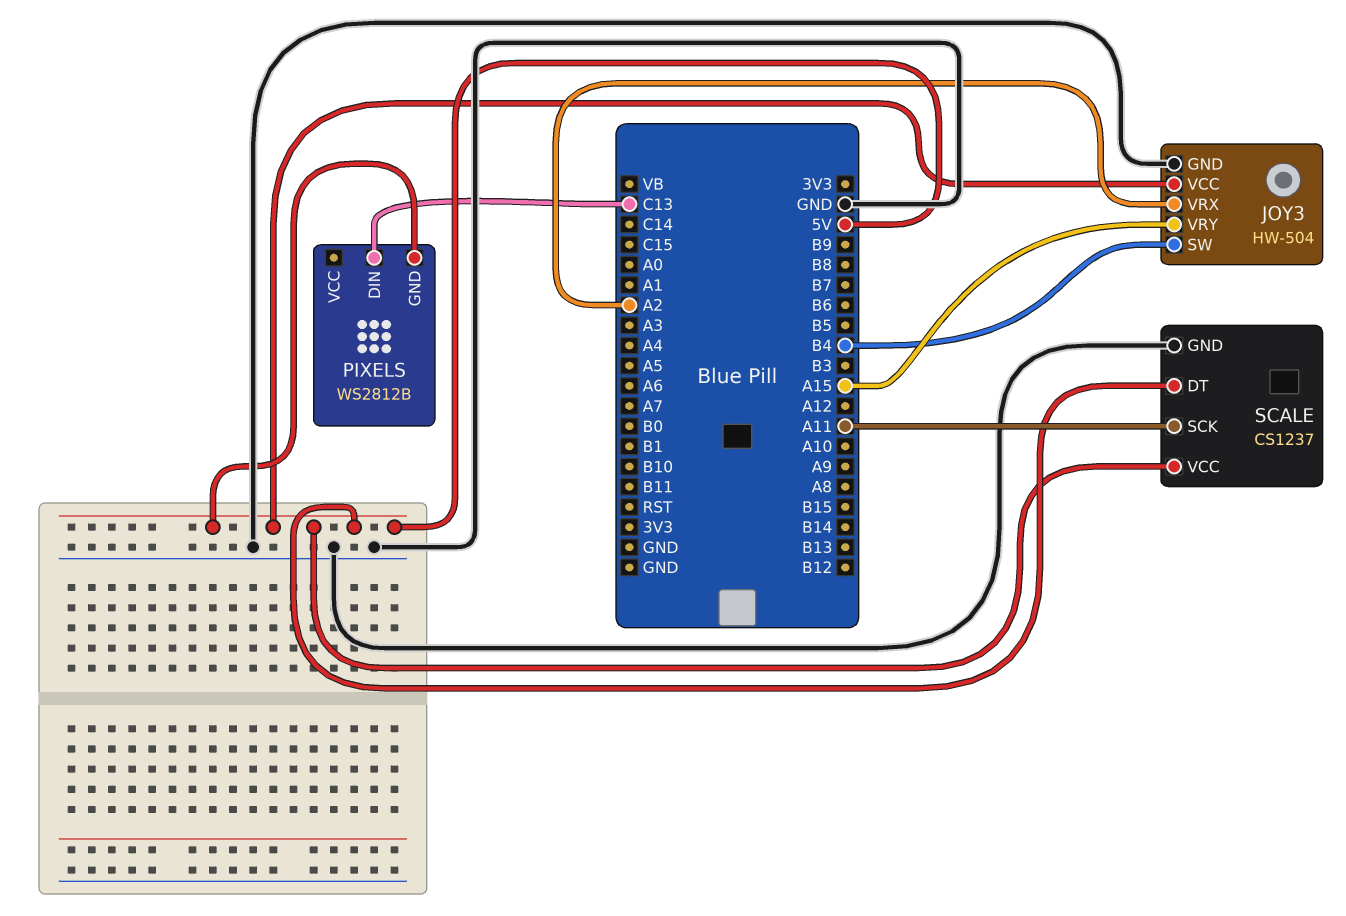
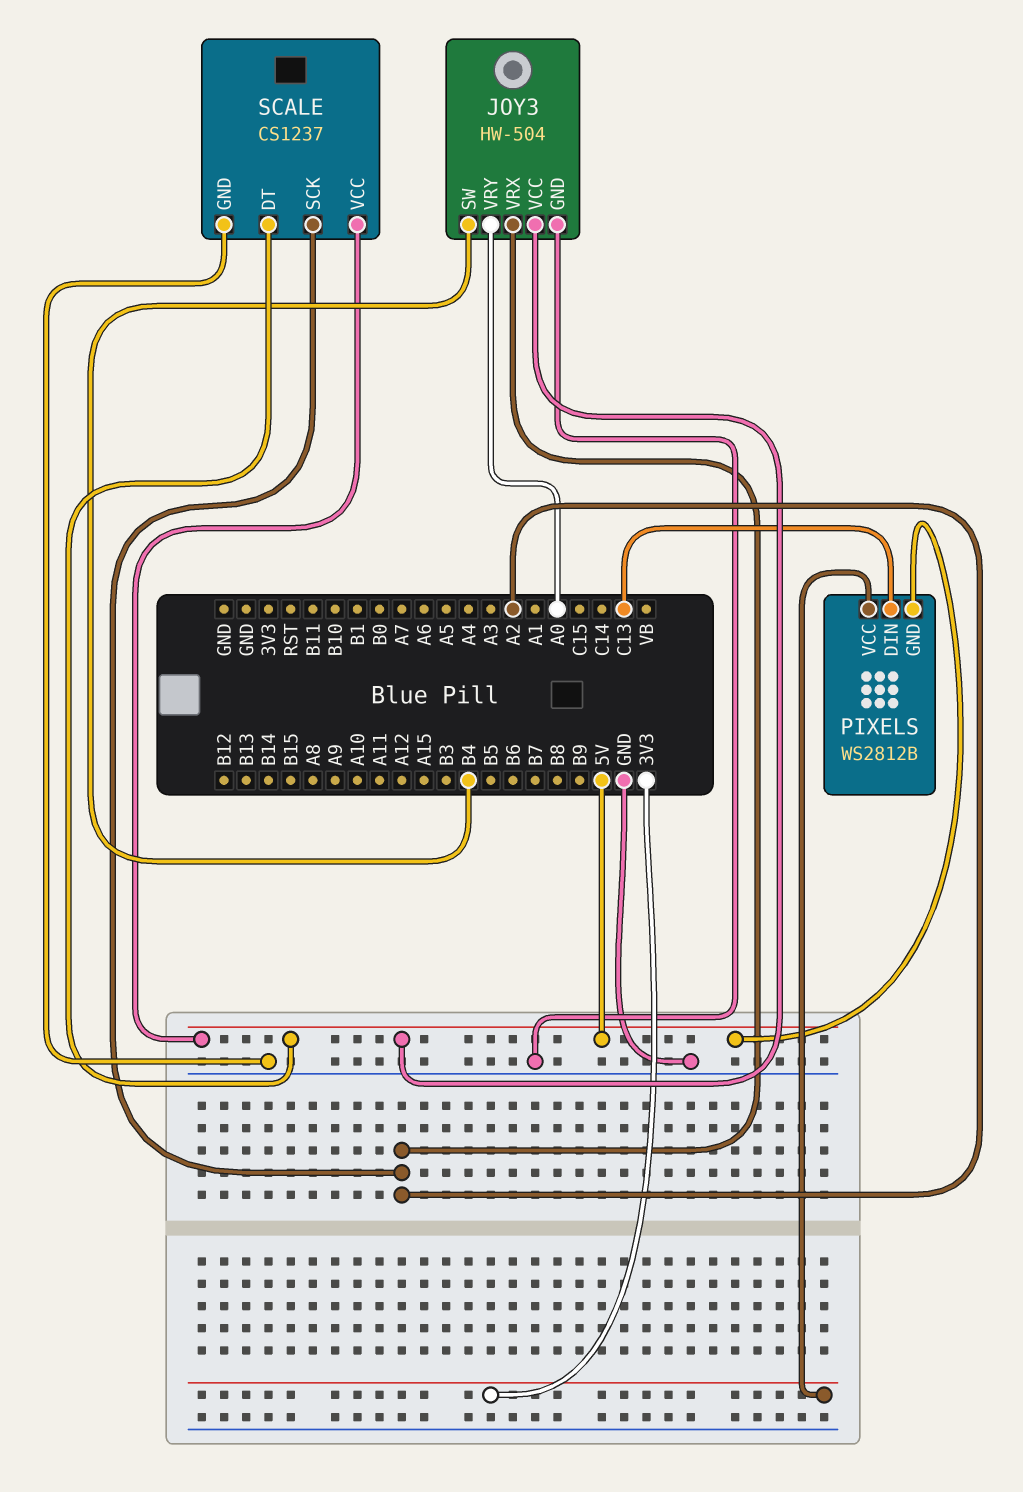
JOY3 pin VRY: A15 -> A0
PIXELS pin VCC: none -> 3V3
SCALE pin SCK: A11 -> A2

